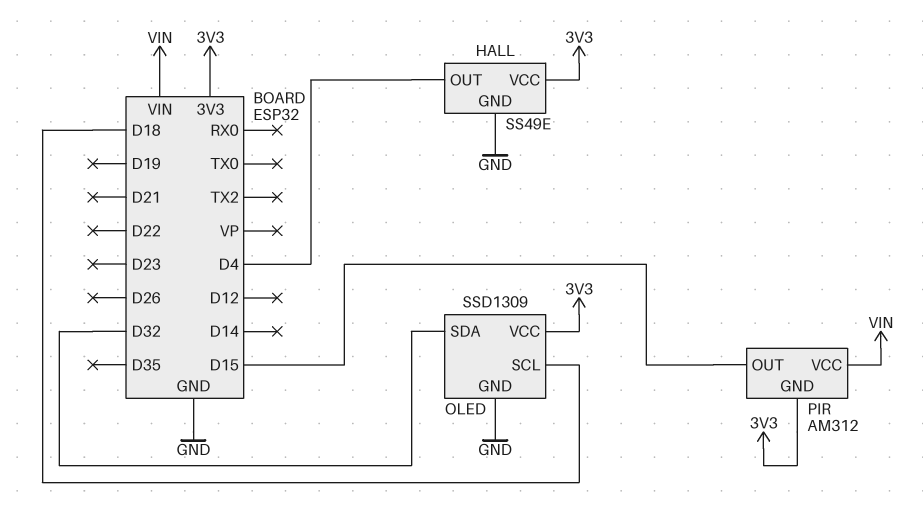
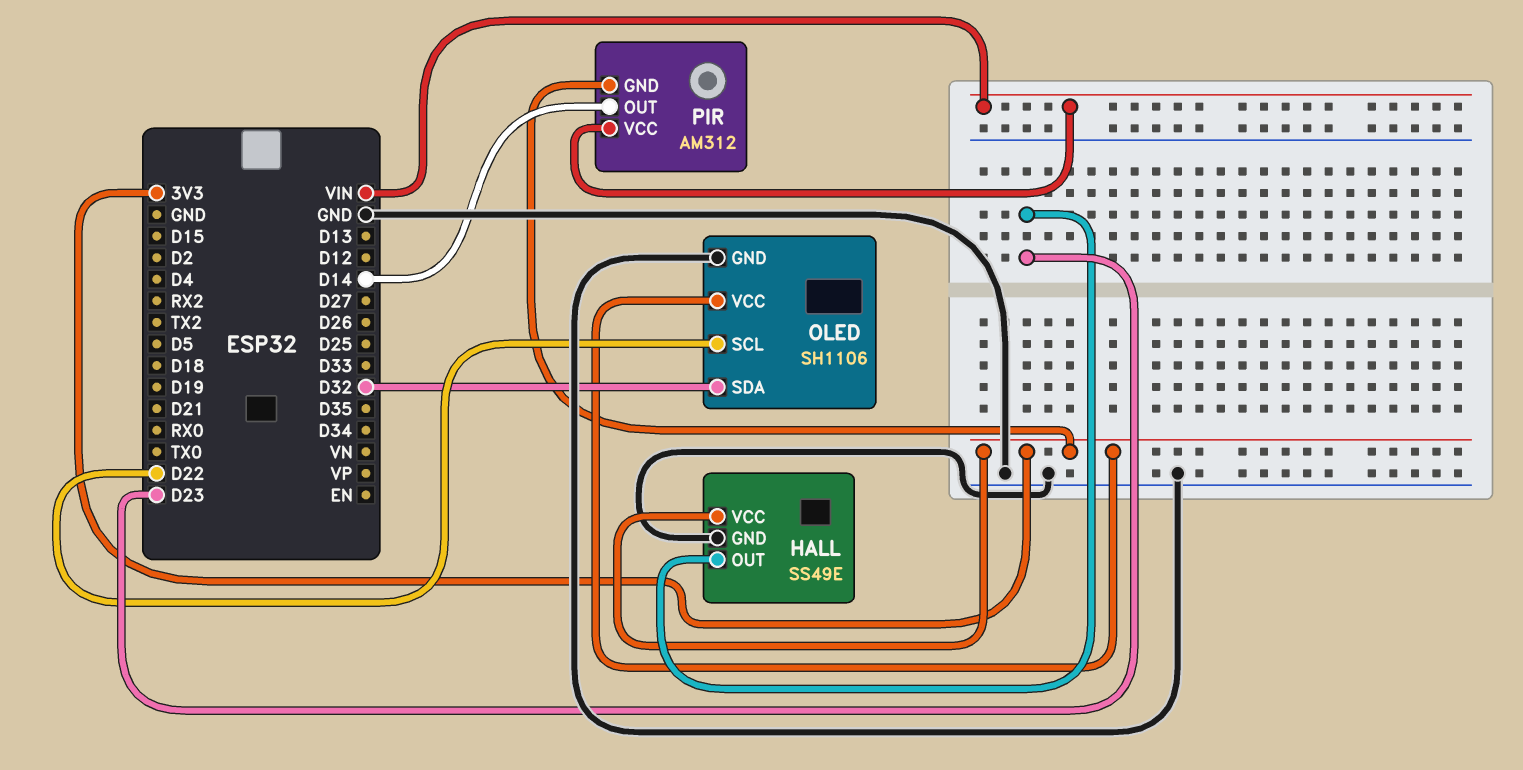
HALL pin OUT: D4 -> D23
OLED: SSD1309 -> SH1106
OLED pin SCL: D18 -> D22
PIR pin OUT: D15 -> D14

